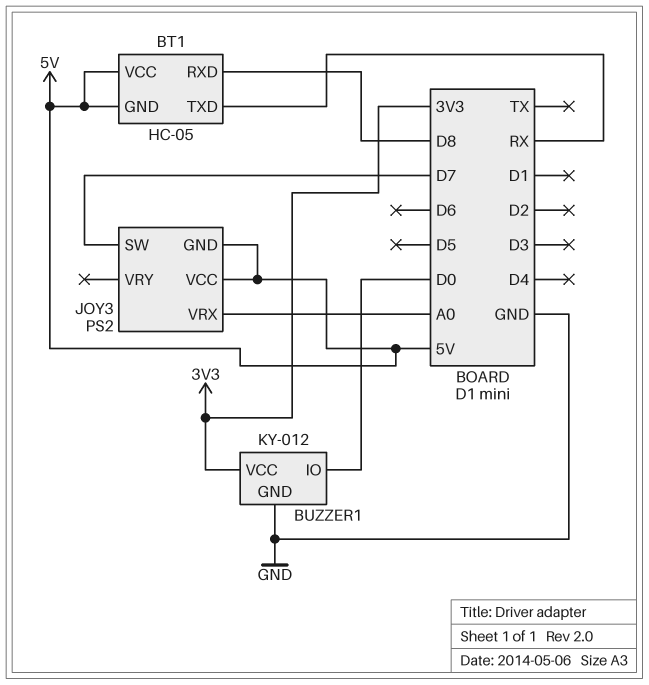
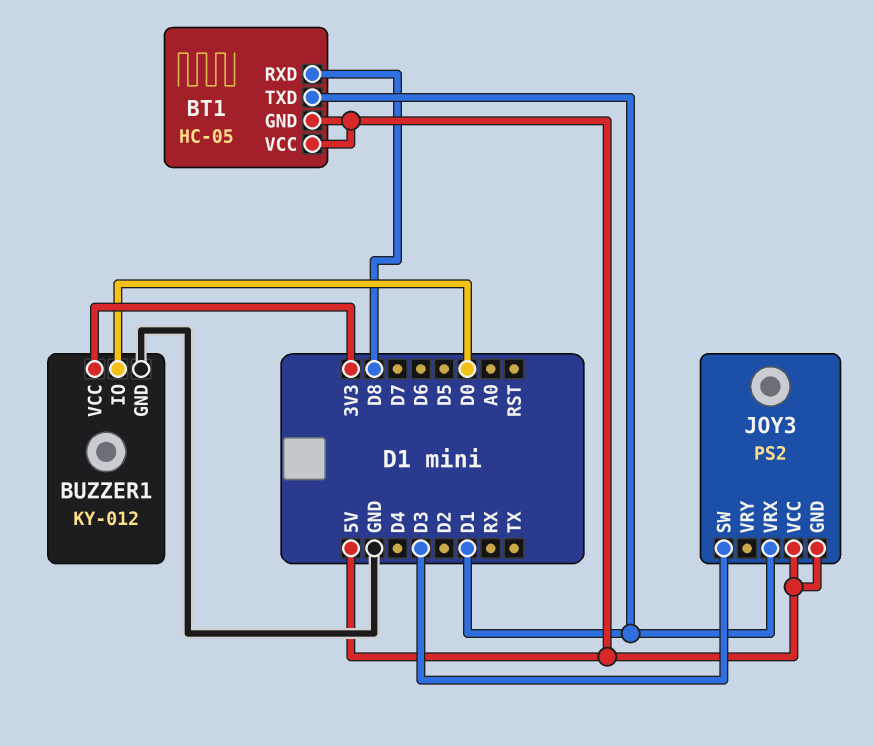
BT1 pin TXD: RX -> D1
JOY3 pin SW: D7 -> D3
JOY3 pin VRX: A0 -> D1

